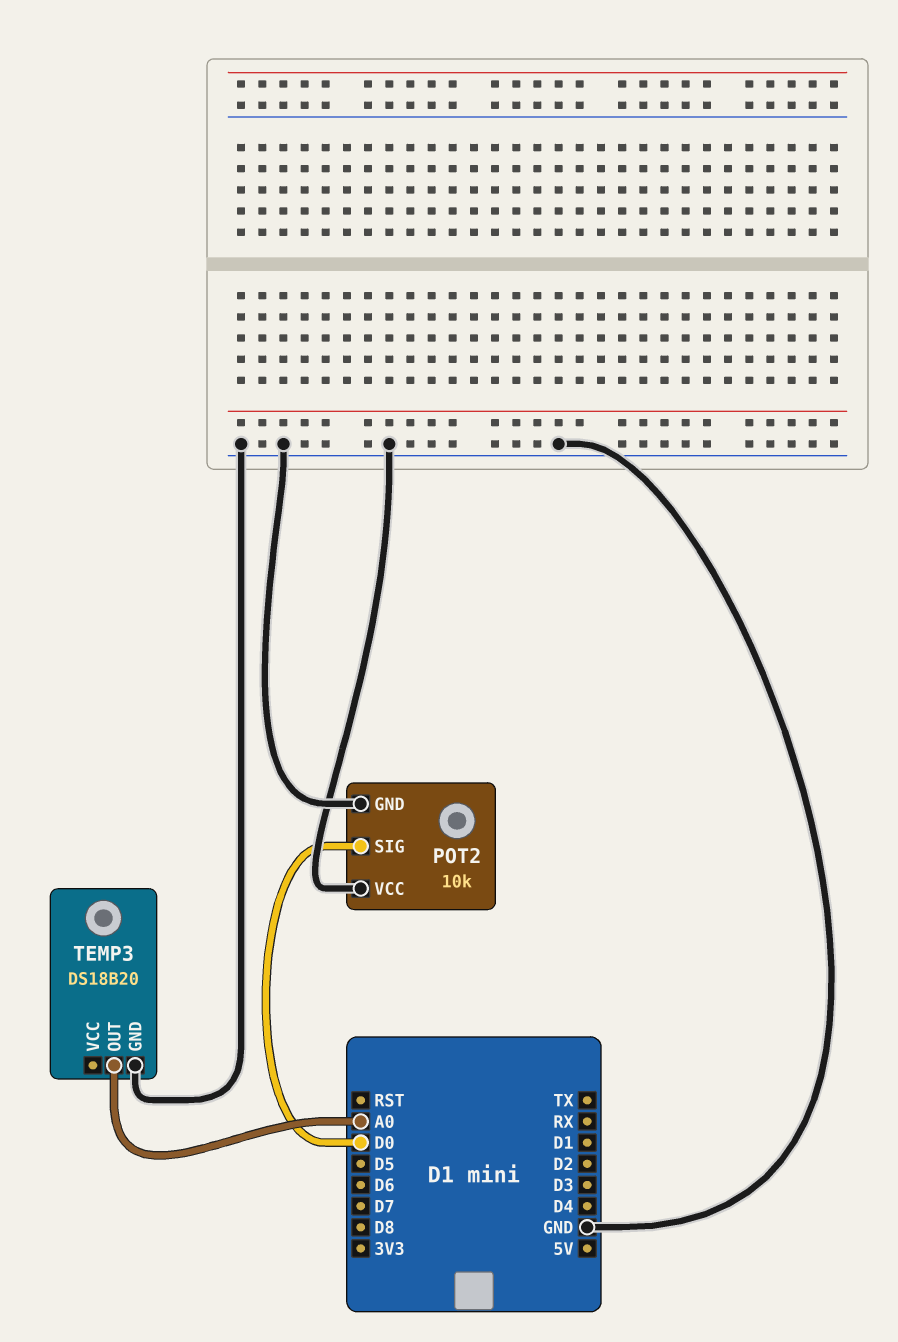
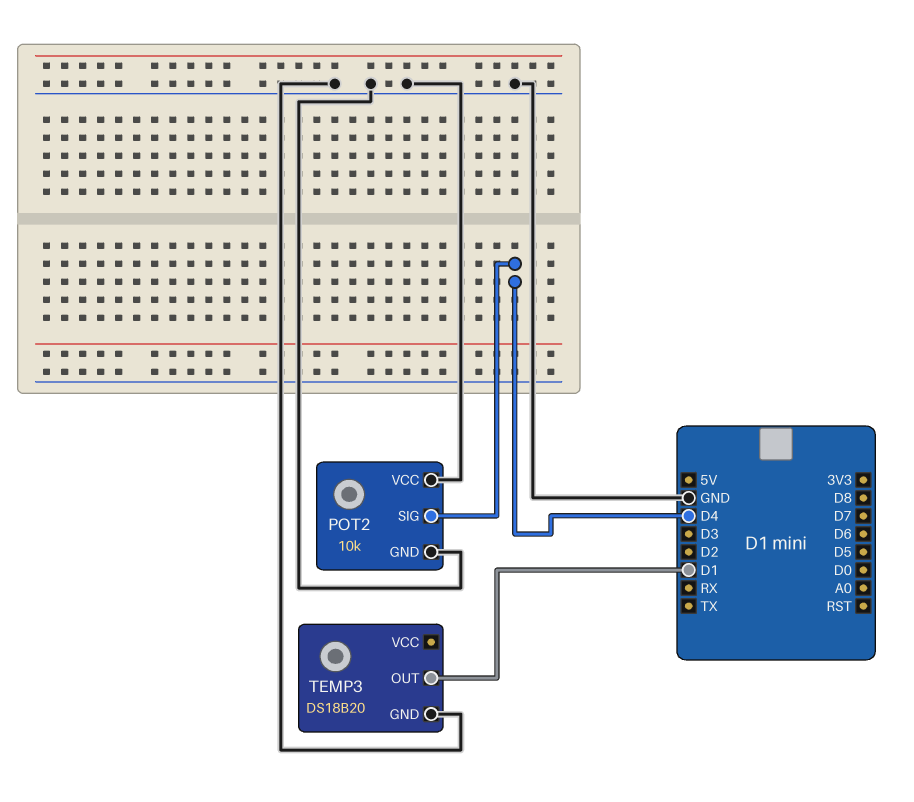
POT2 pin SIG: D0 -> D4
TEMP3 pin OUT: A0 -> D1

